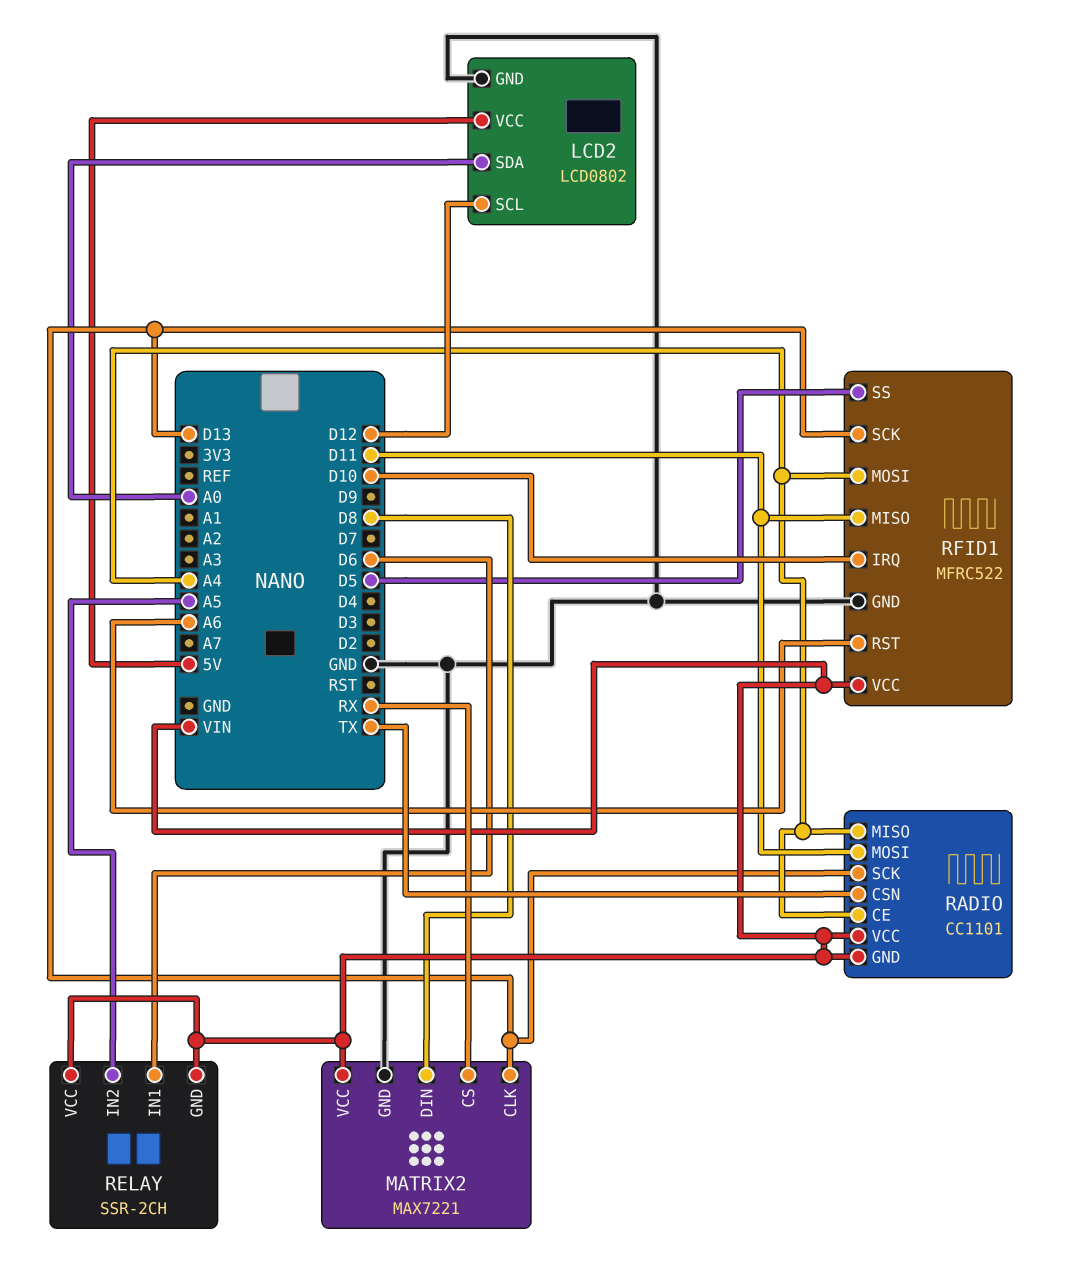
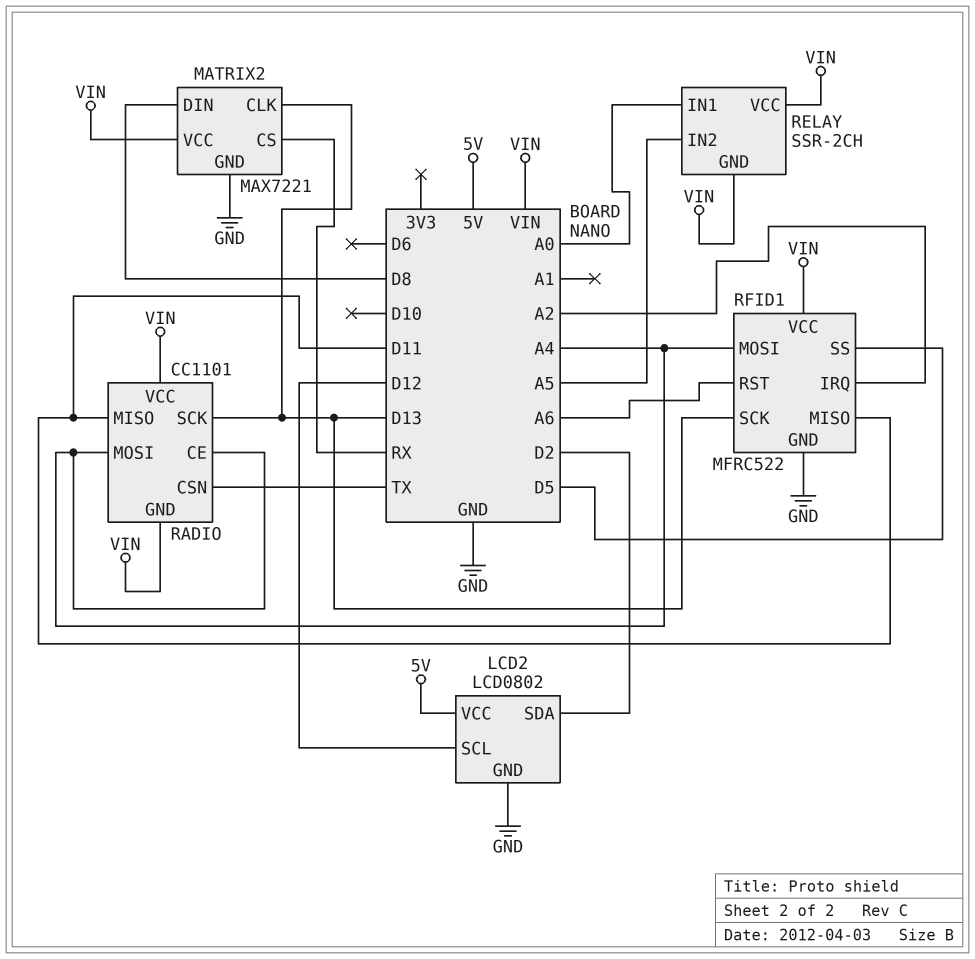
LCD2 pin SDA: A0 -> D2
RADIO pin MISO: A4 -> D11
RADIO pin MOSI: D11 -> A4
RELAY pin IN1: D6 -> A0
RFID1 pin IRQ: D10 -> A2

